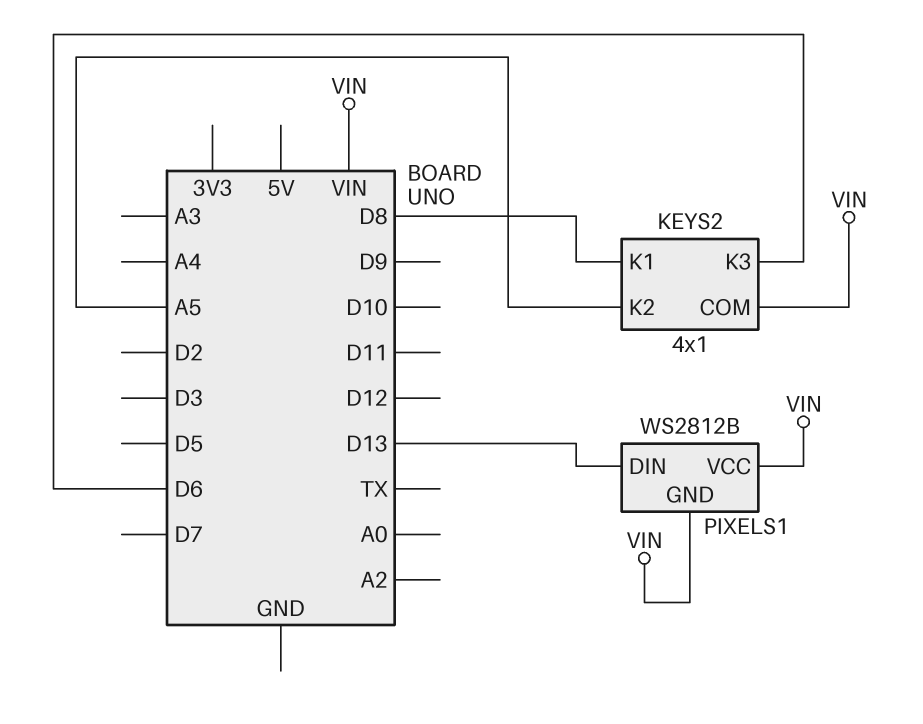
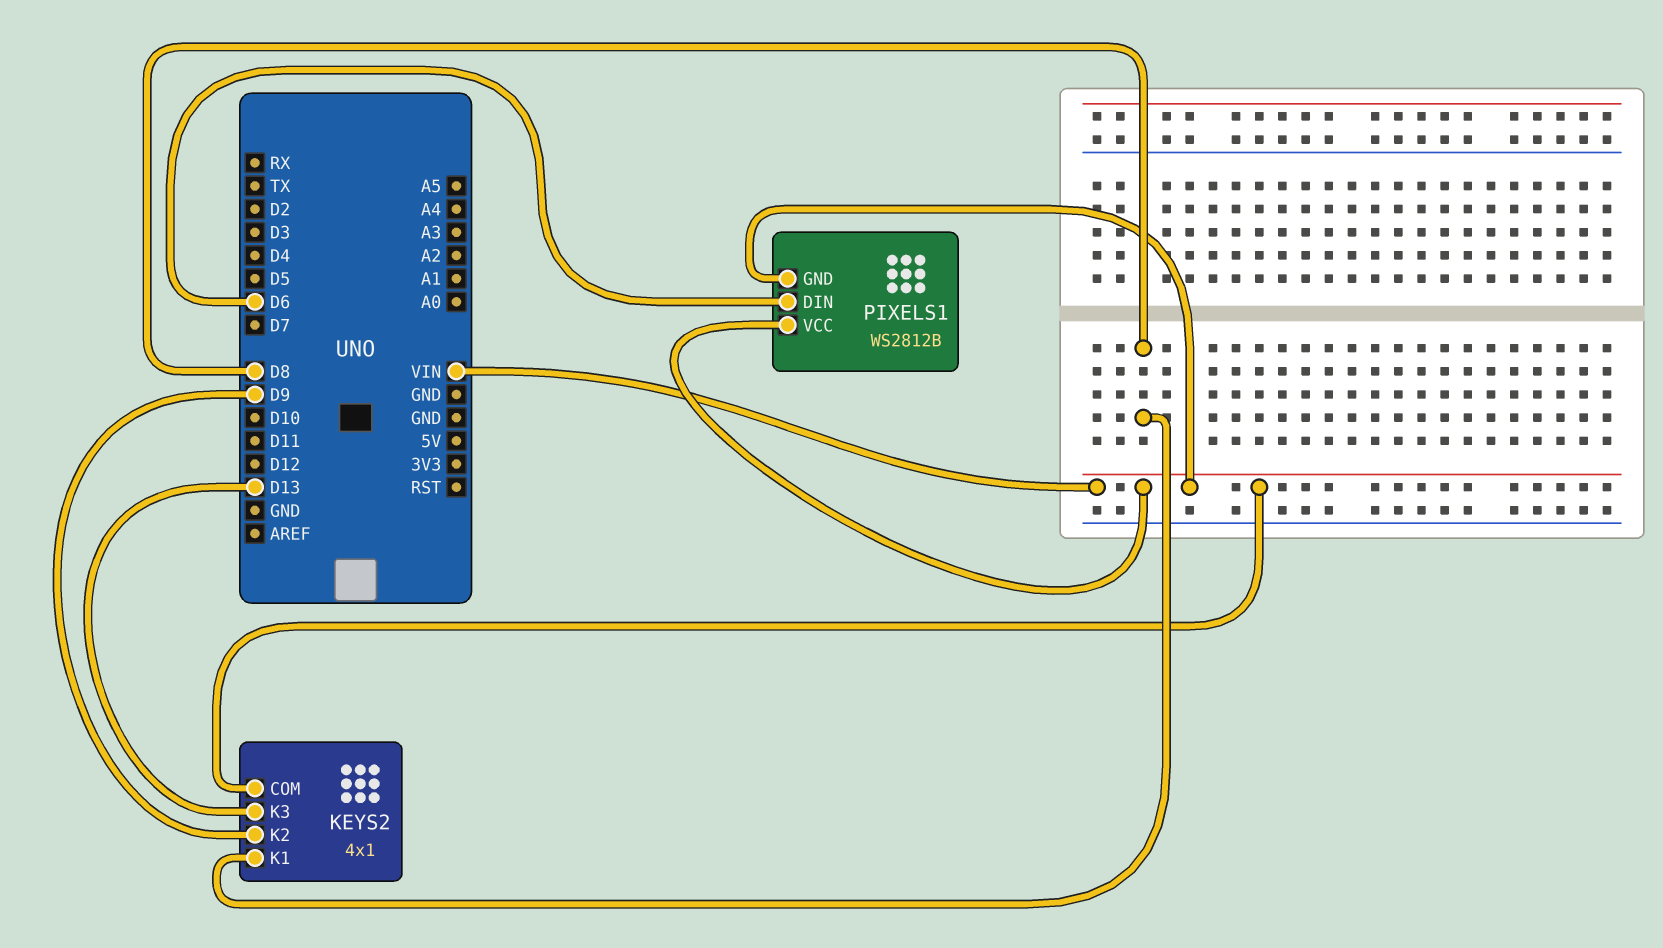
KEYS2 pin K2: A5 -> D9
KEYS2 pin K3: D6 -> D13
PIXELS1 pin DIN: D13 -> D6

